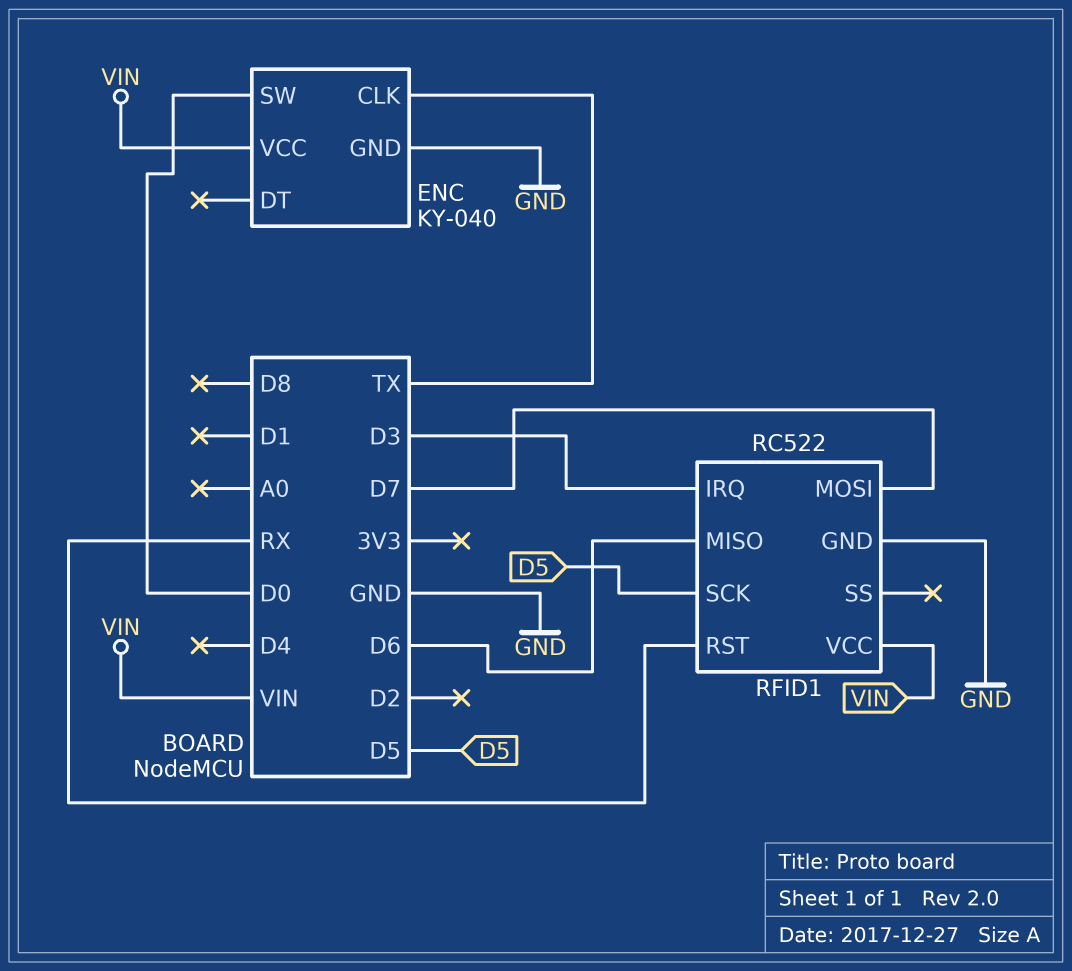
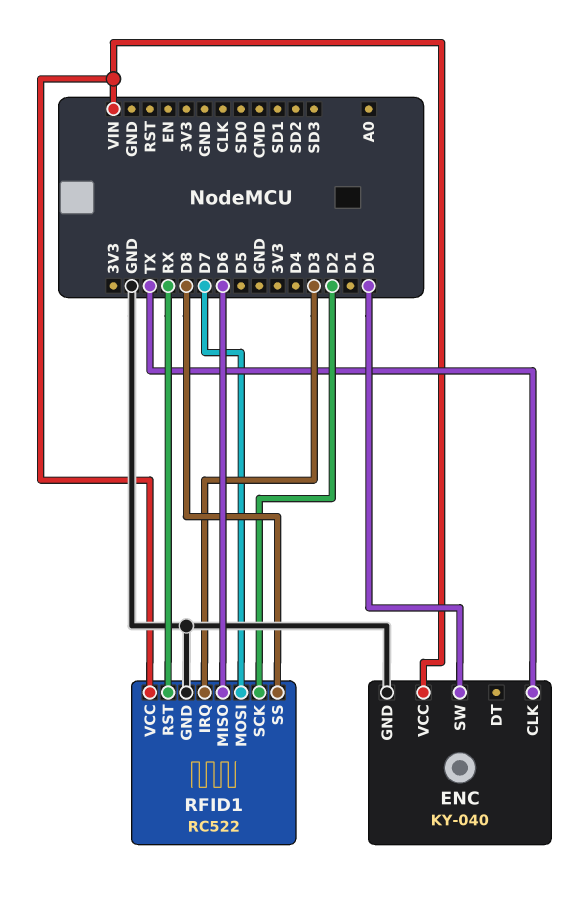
RFID1 pin SCK: D5 -> D2
RFID1 pin SS: none -> D8

